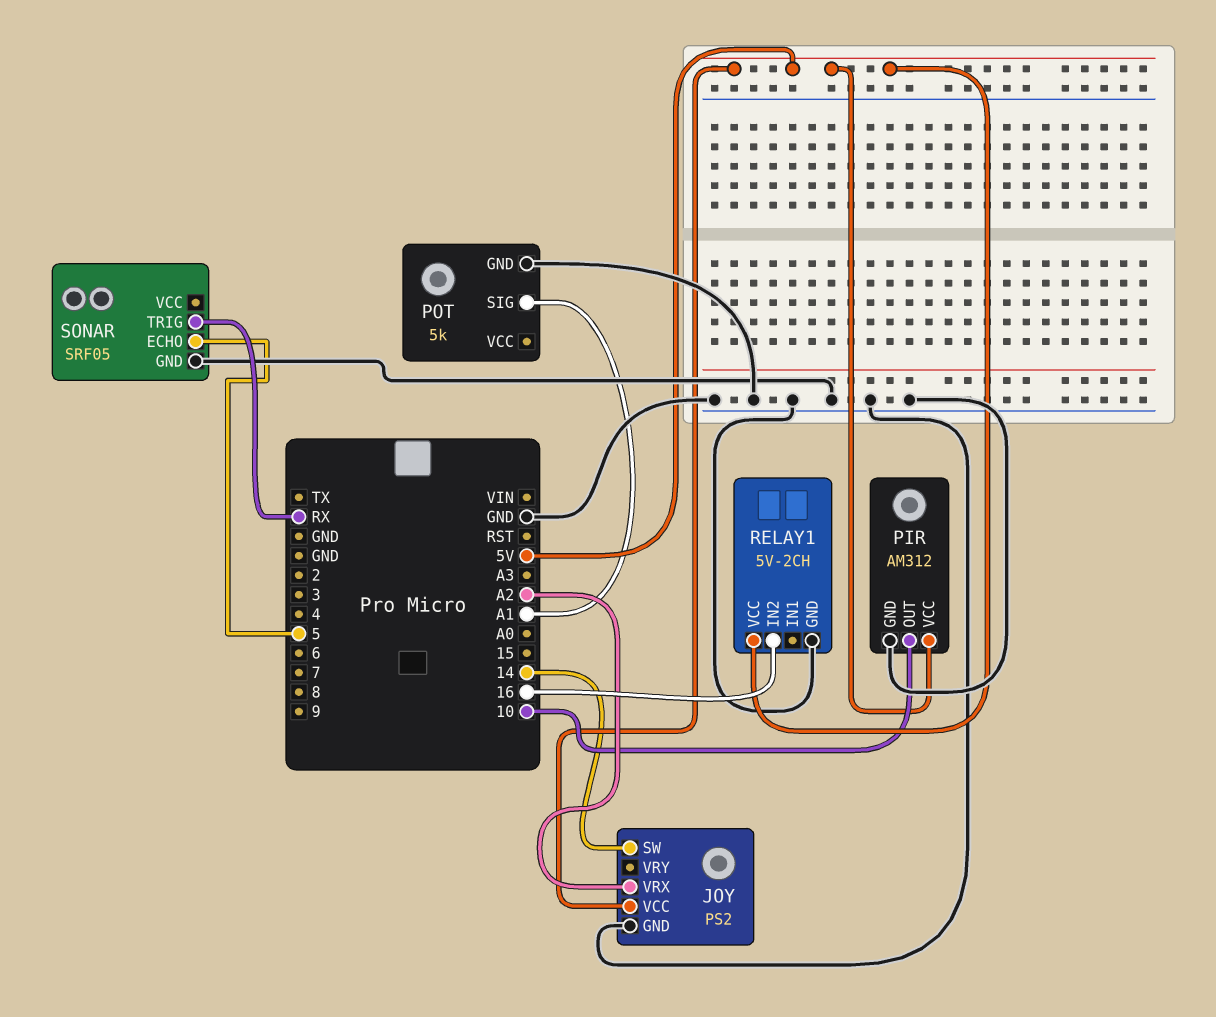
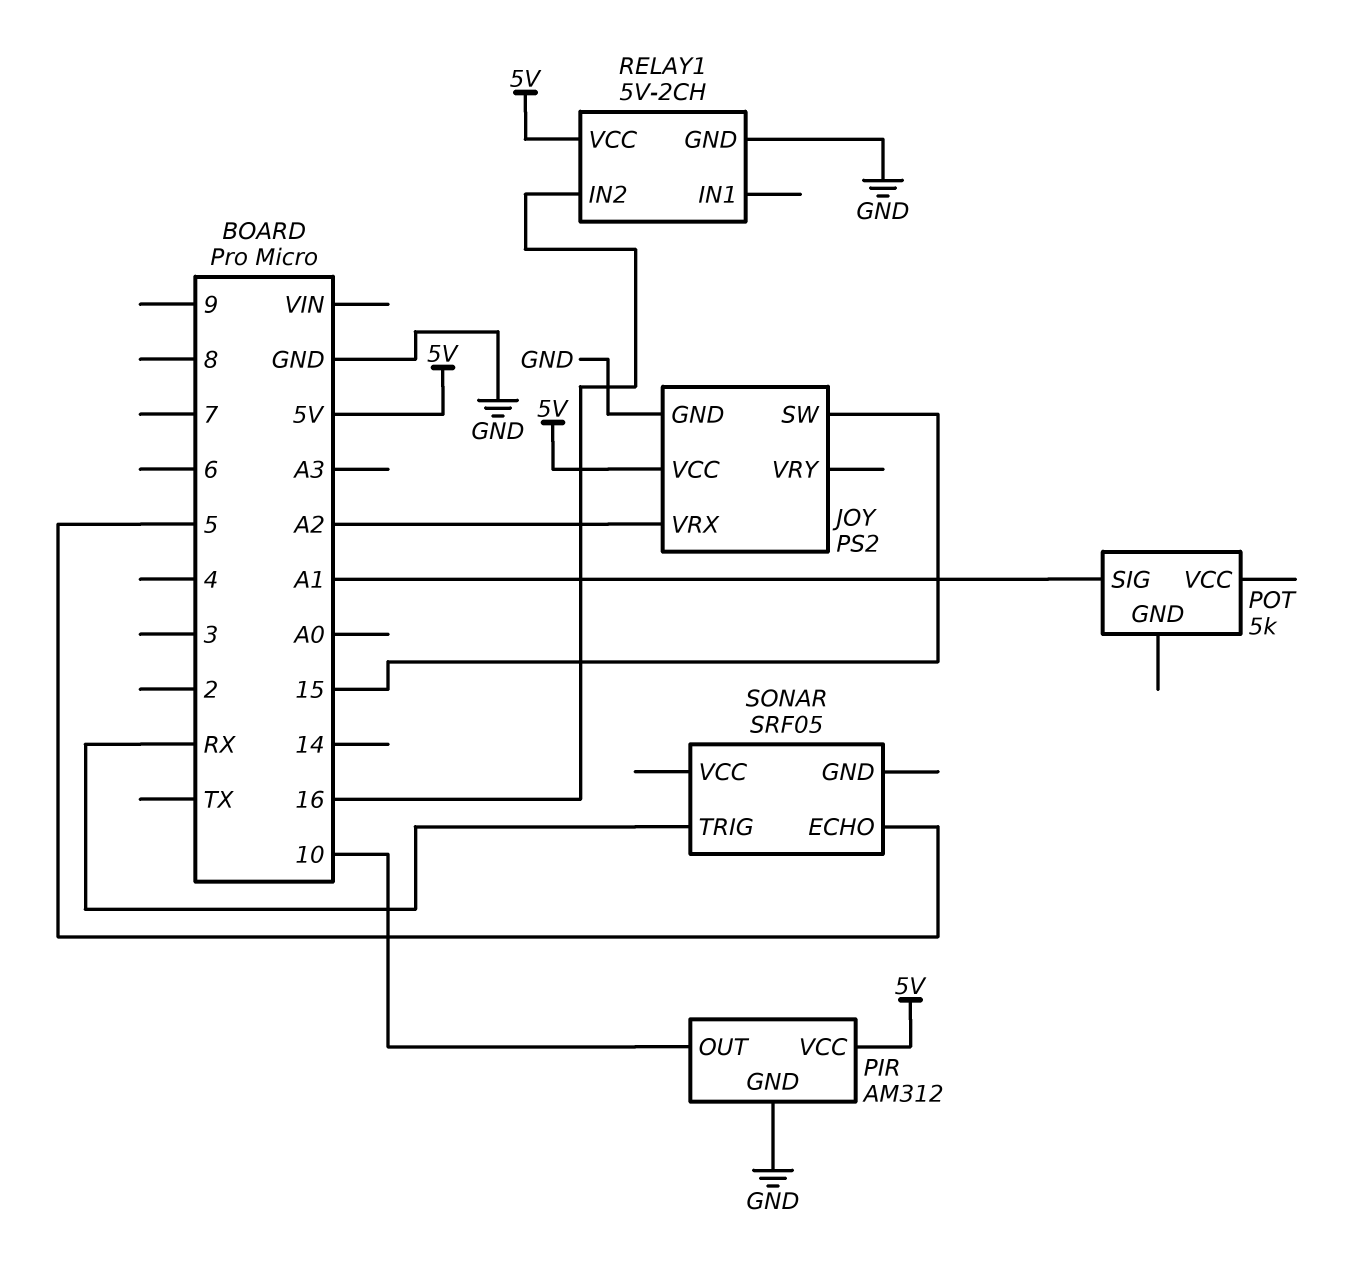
JOY pin SW: 14 -> 15
POT pin GND: GND -> none
SONAR pin GND: GND -> none

